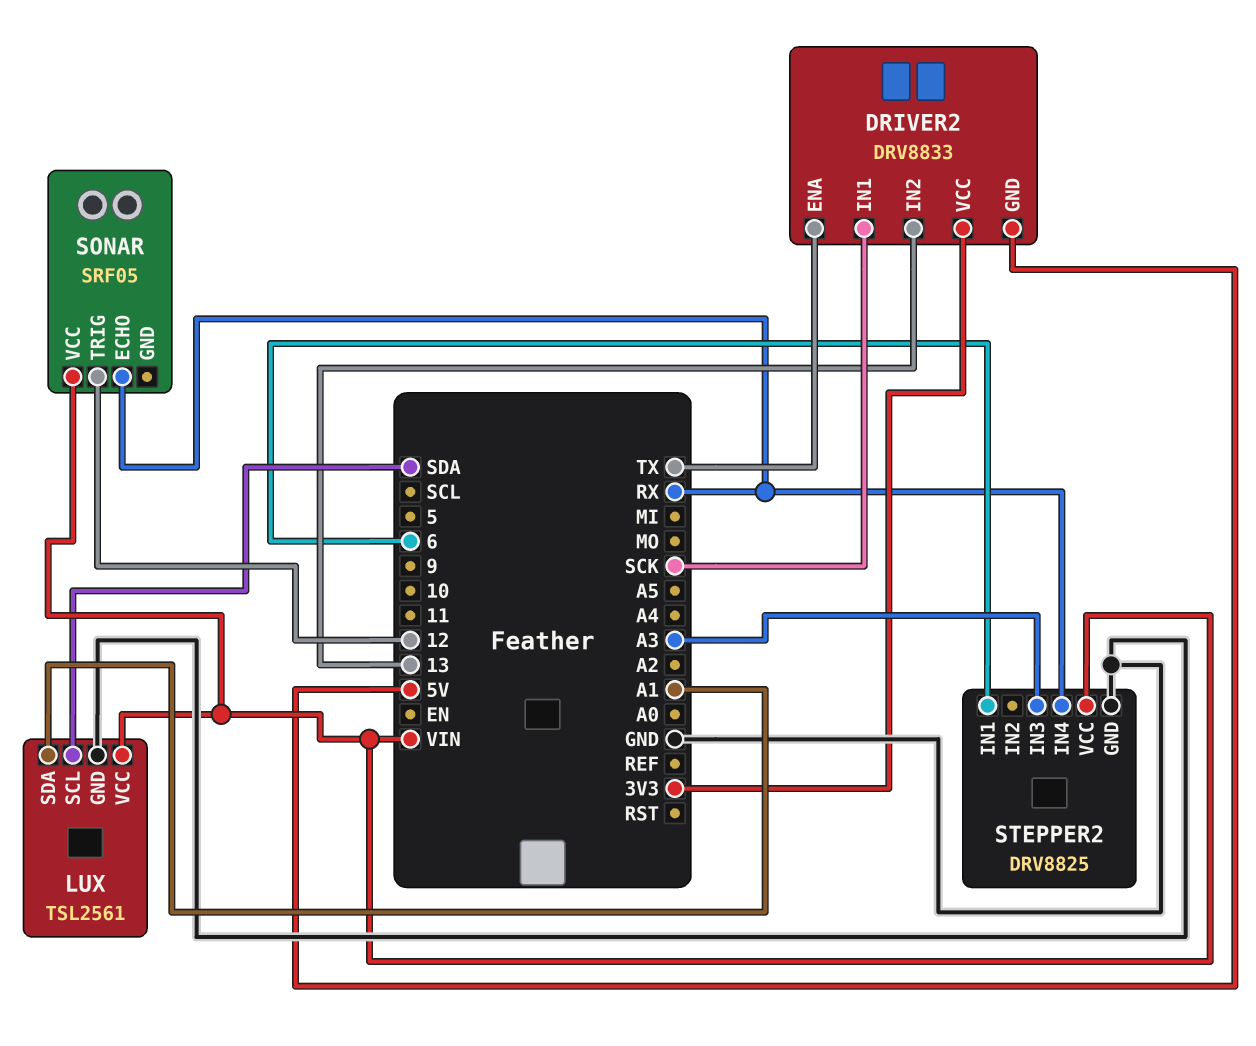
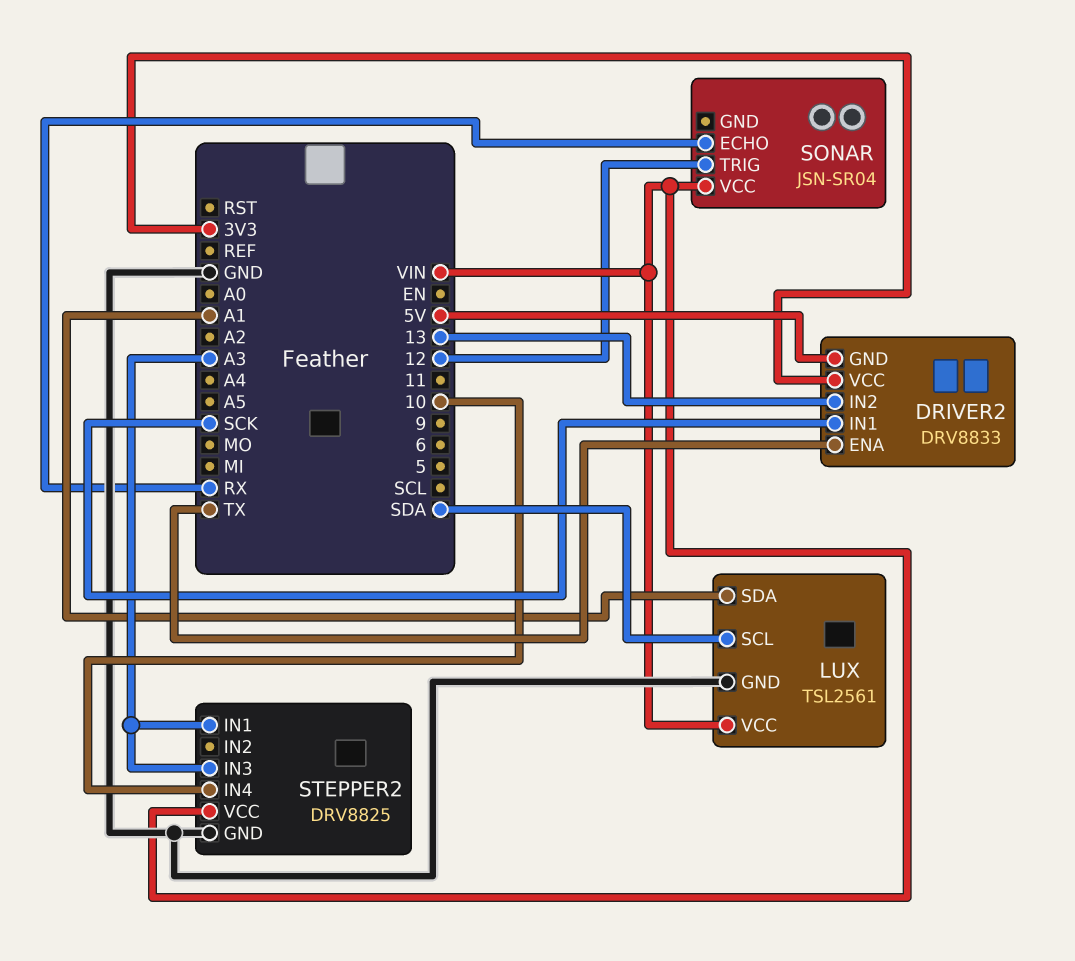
SONAR: SRF05 -> JSN-SR04
STEPPER2 pin IN1: 6 -> A3
STEPPER2 pin IN4: RX -> 10

